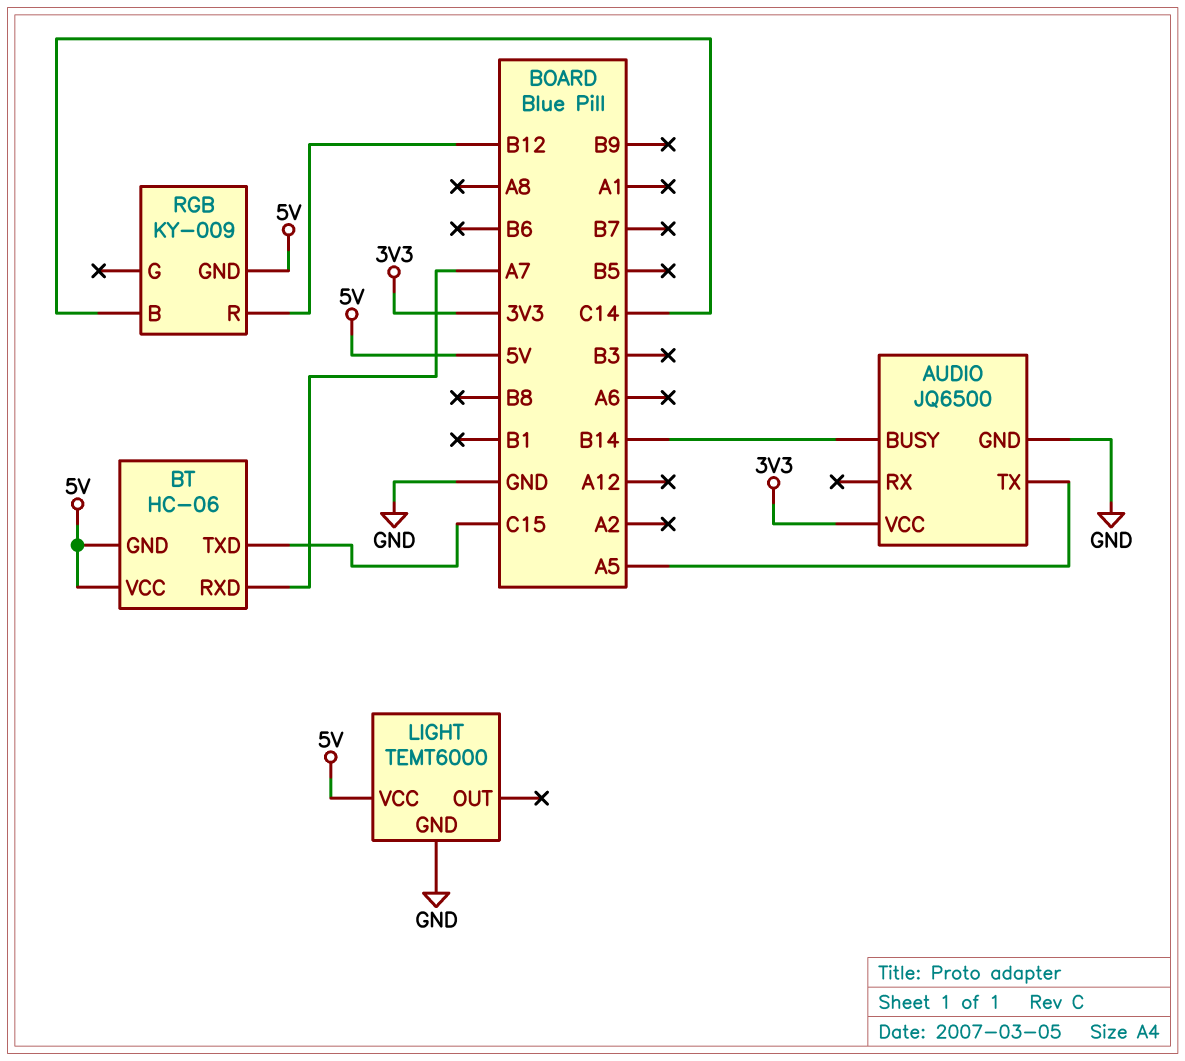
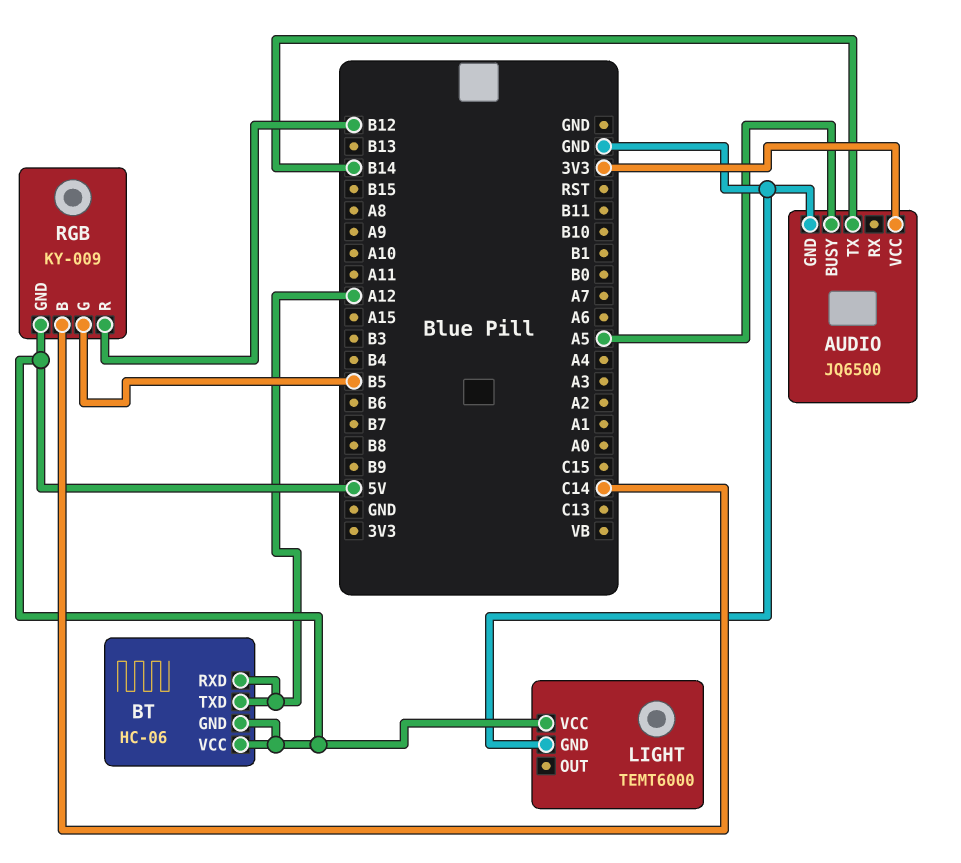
AUDIO pin BUSY: B14 -> A5
AUDIO pin TX: A5 -> B14
BT pin RXD: A7 -> A12
BT pin TXD: C15 -> A12
RGB pin G: none -> B5

